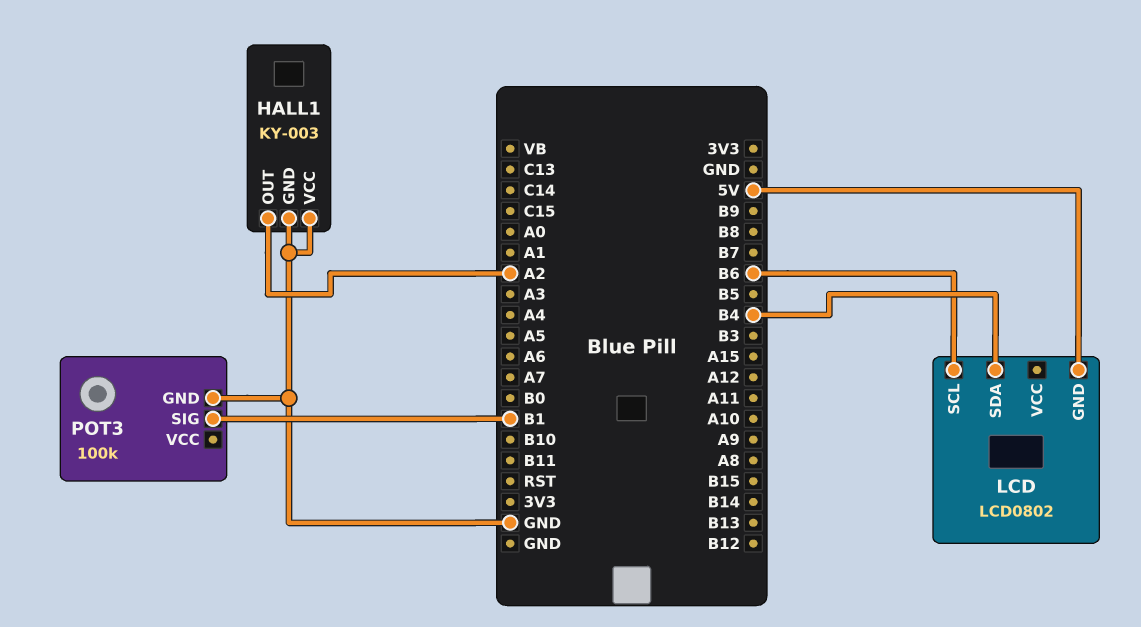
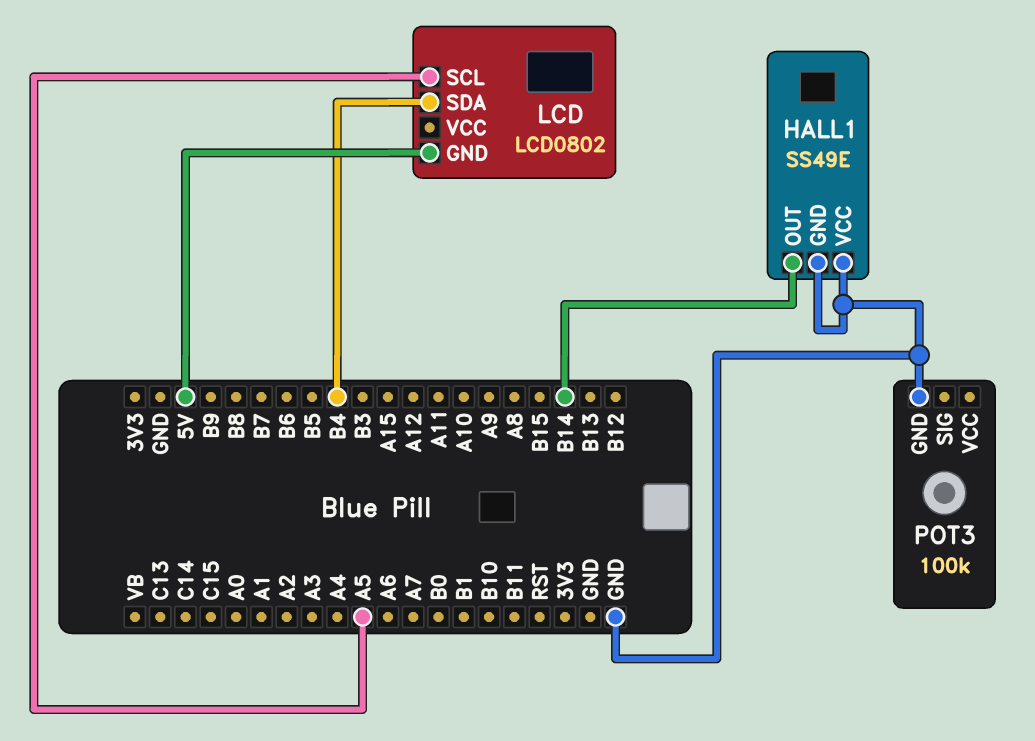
HALL1: KY-003 -> SS49E
HALL1 pin OUT: A2 -> B14
LCD pin SCL: B6 -> A5
POT3 pin SIG: B1 -> none

